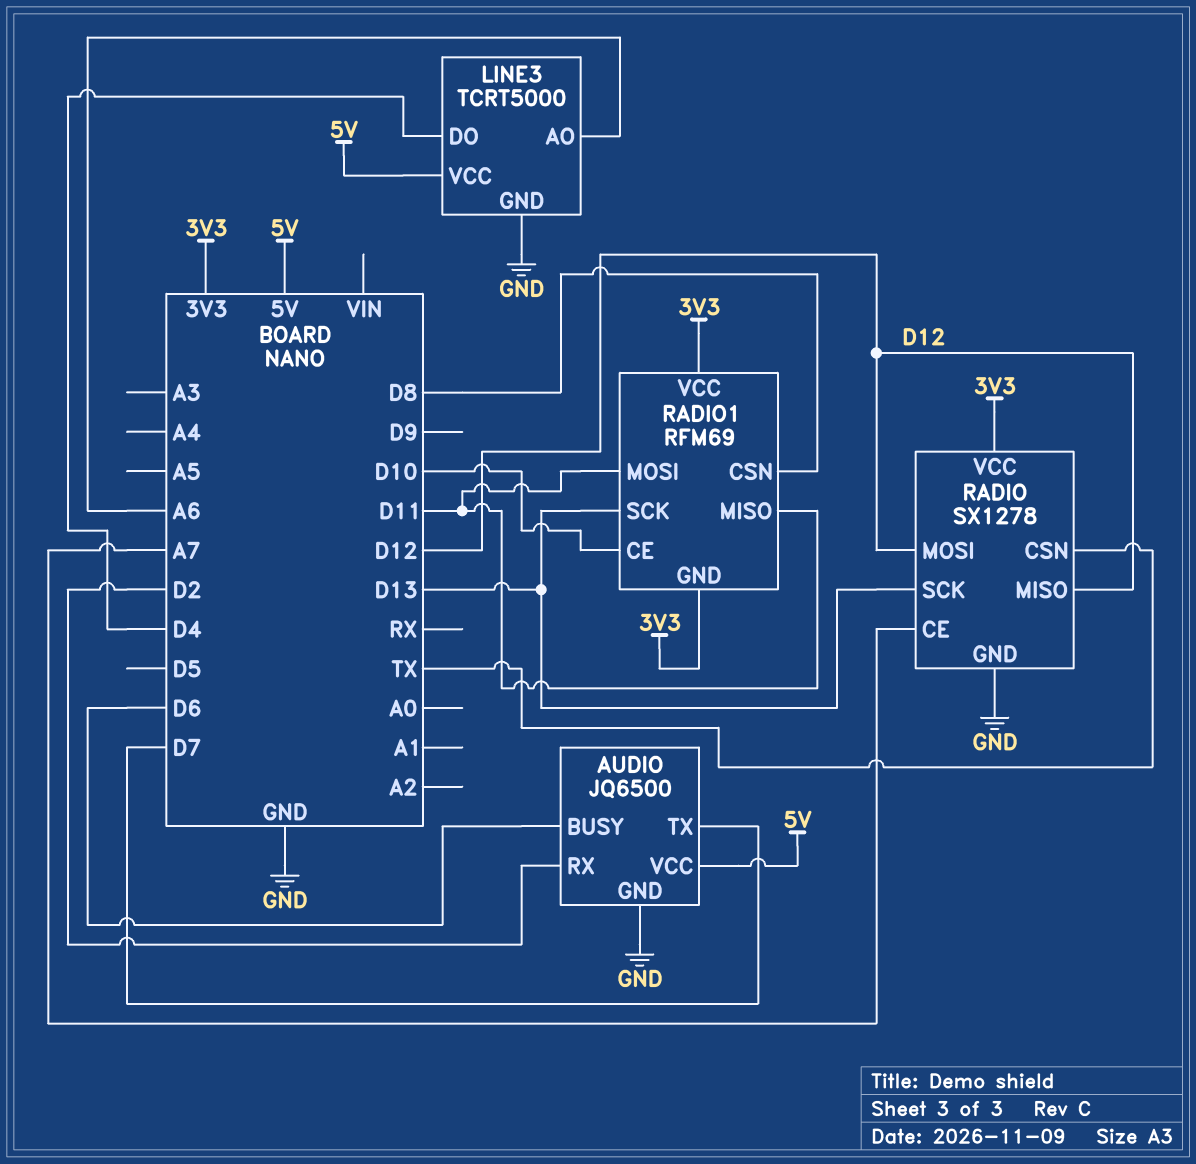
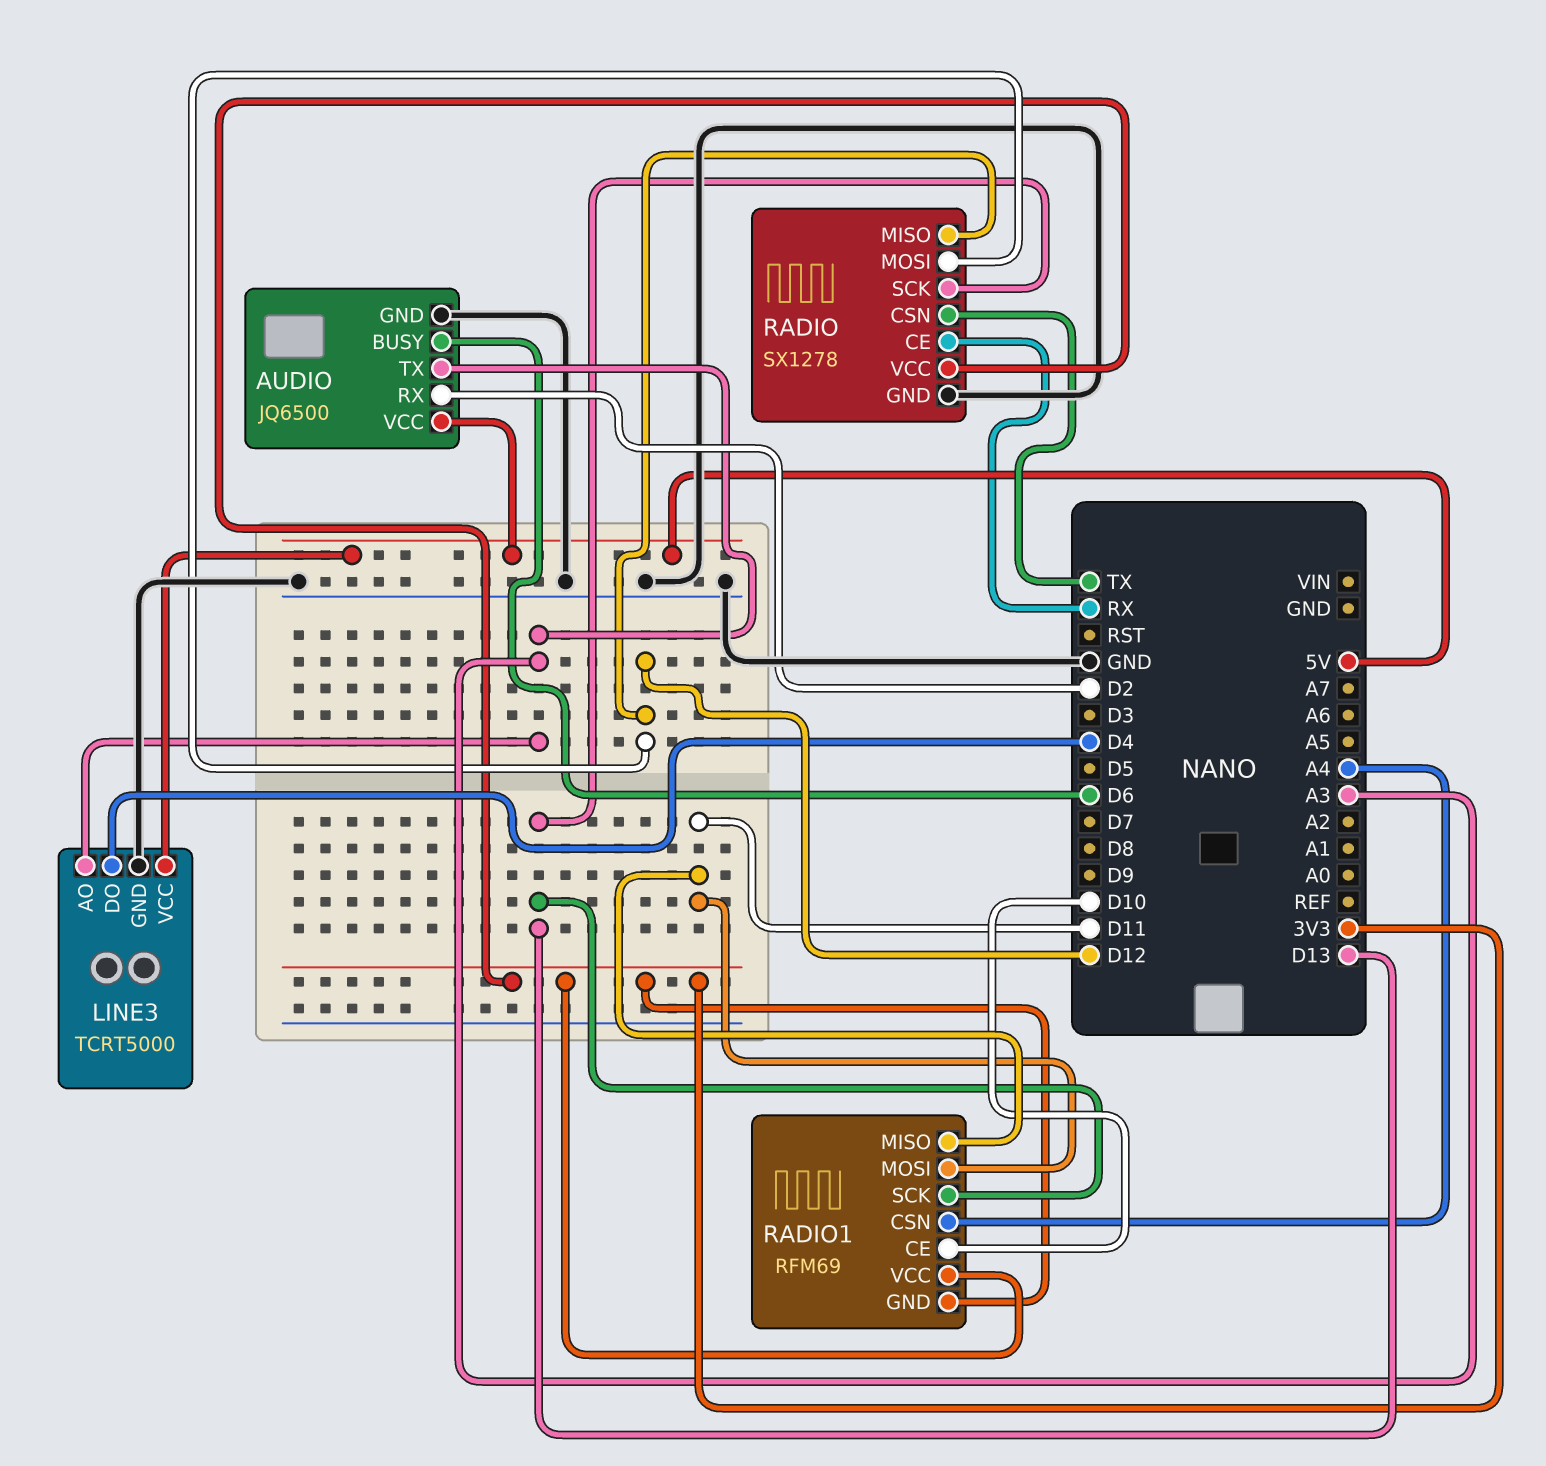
AUDIO pin TX: D7 -> A3
LINE3 pin AO: A6 -> A3
RADIO pin CE: A7 -> RX
RADIO1 pin CSN: D8 -> A4

